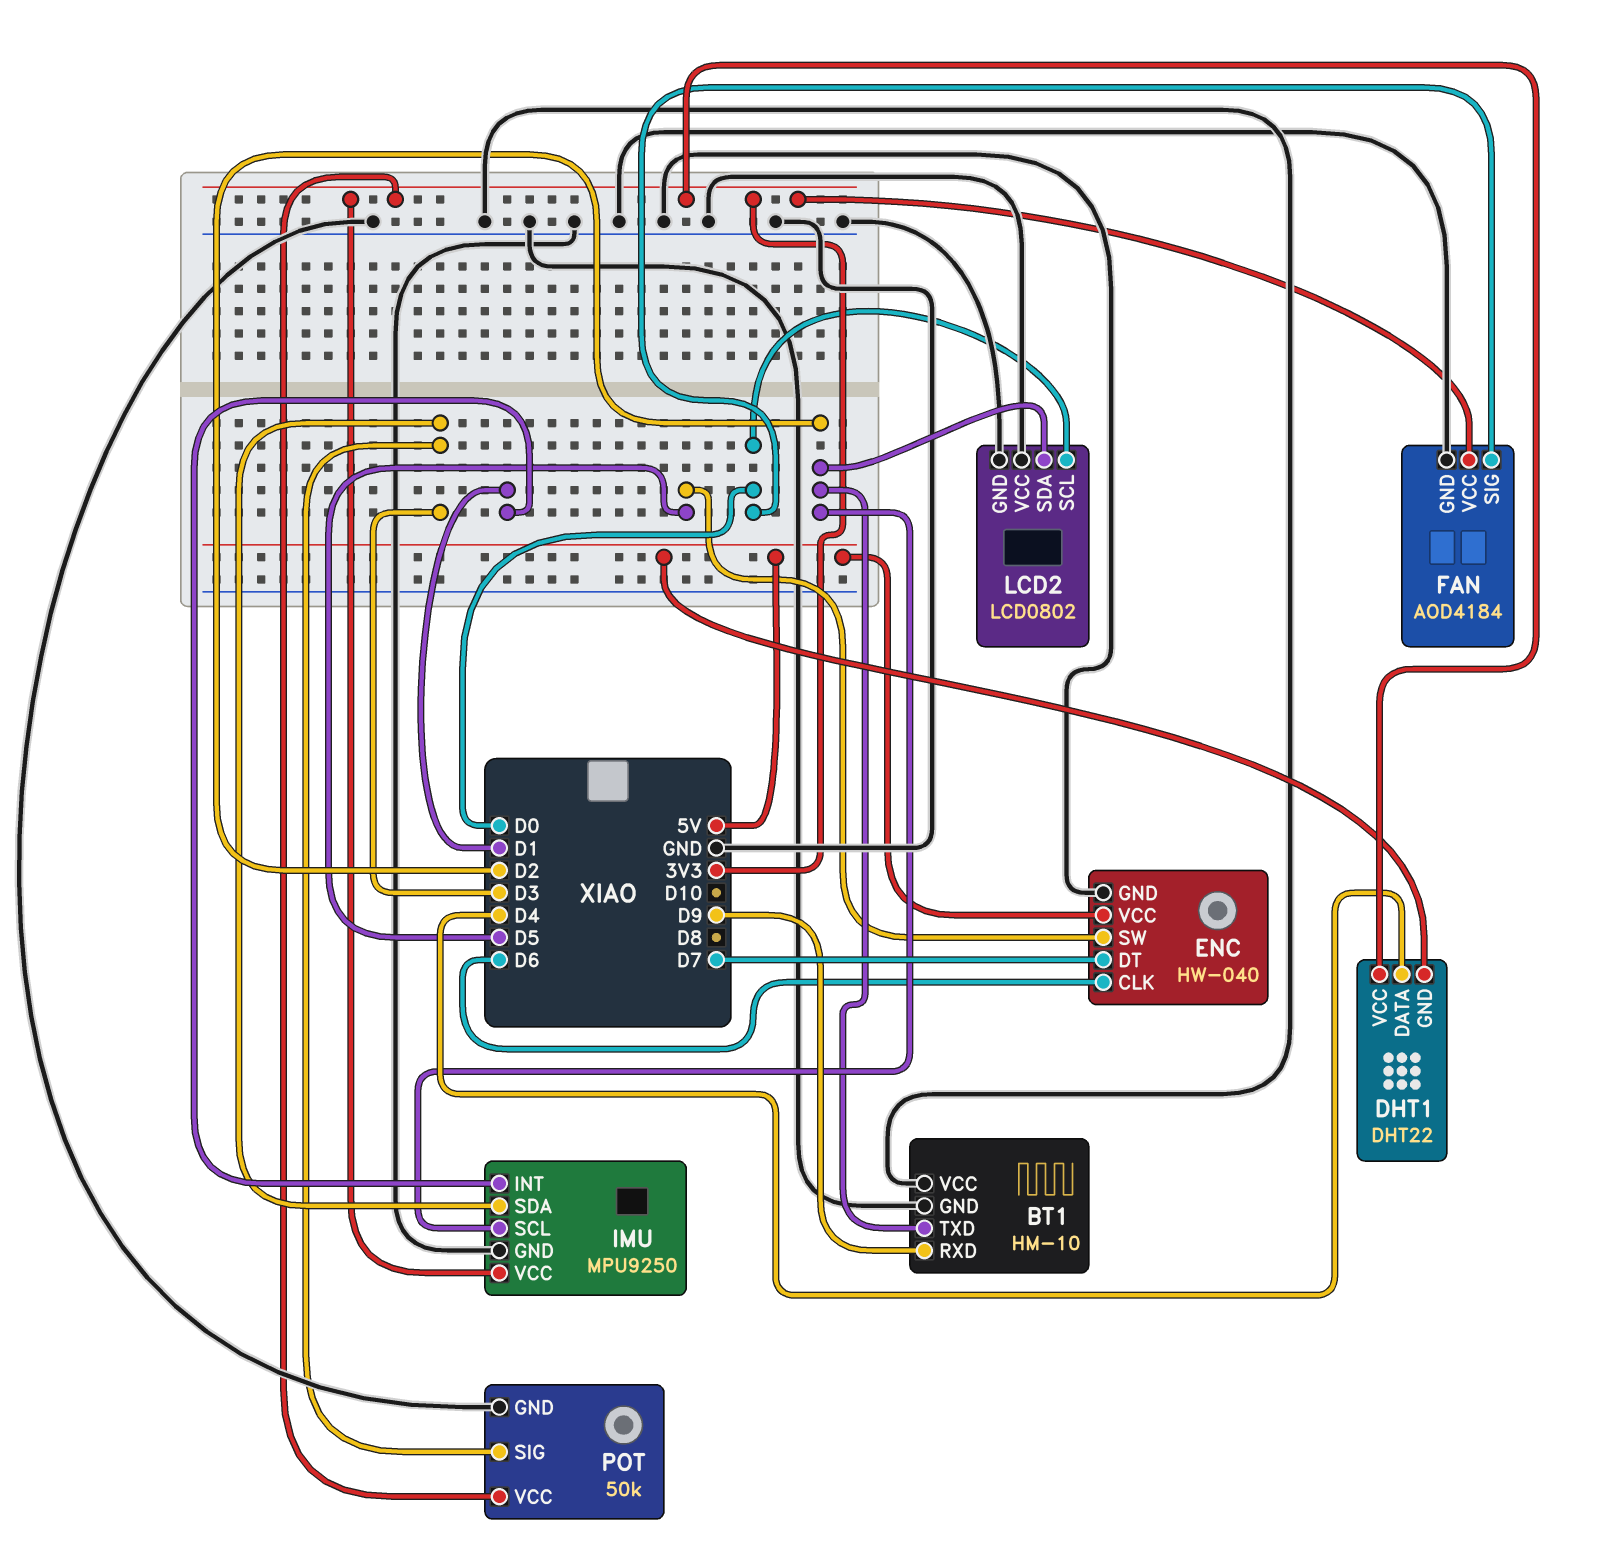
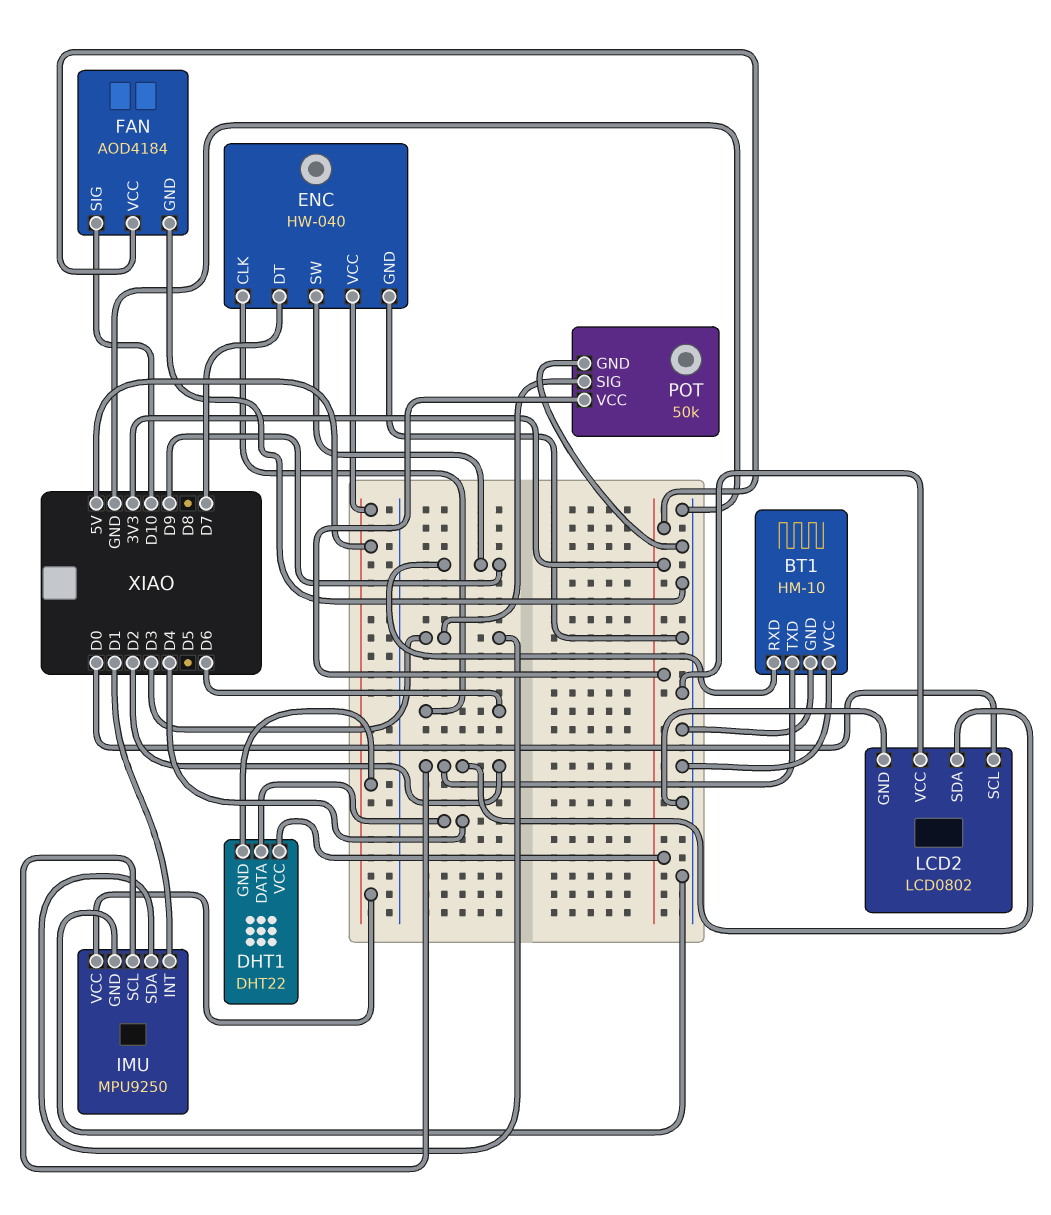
ENC pin SW: D5 -> D9
FAN pin SIG: D0 -> D10
IMU pin VCC: 3V3 -> 5V

